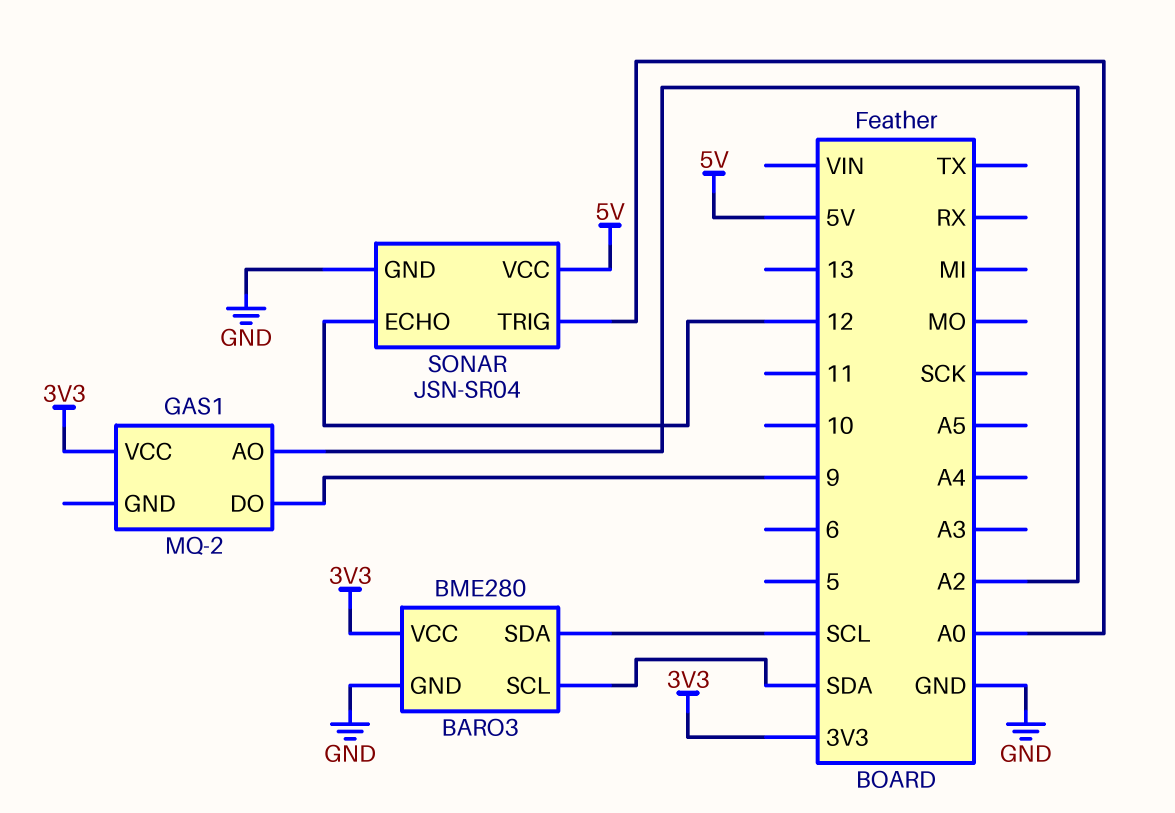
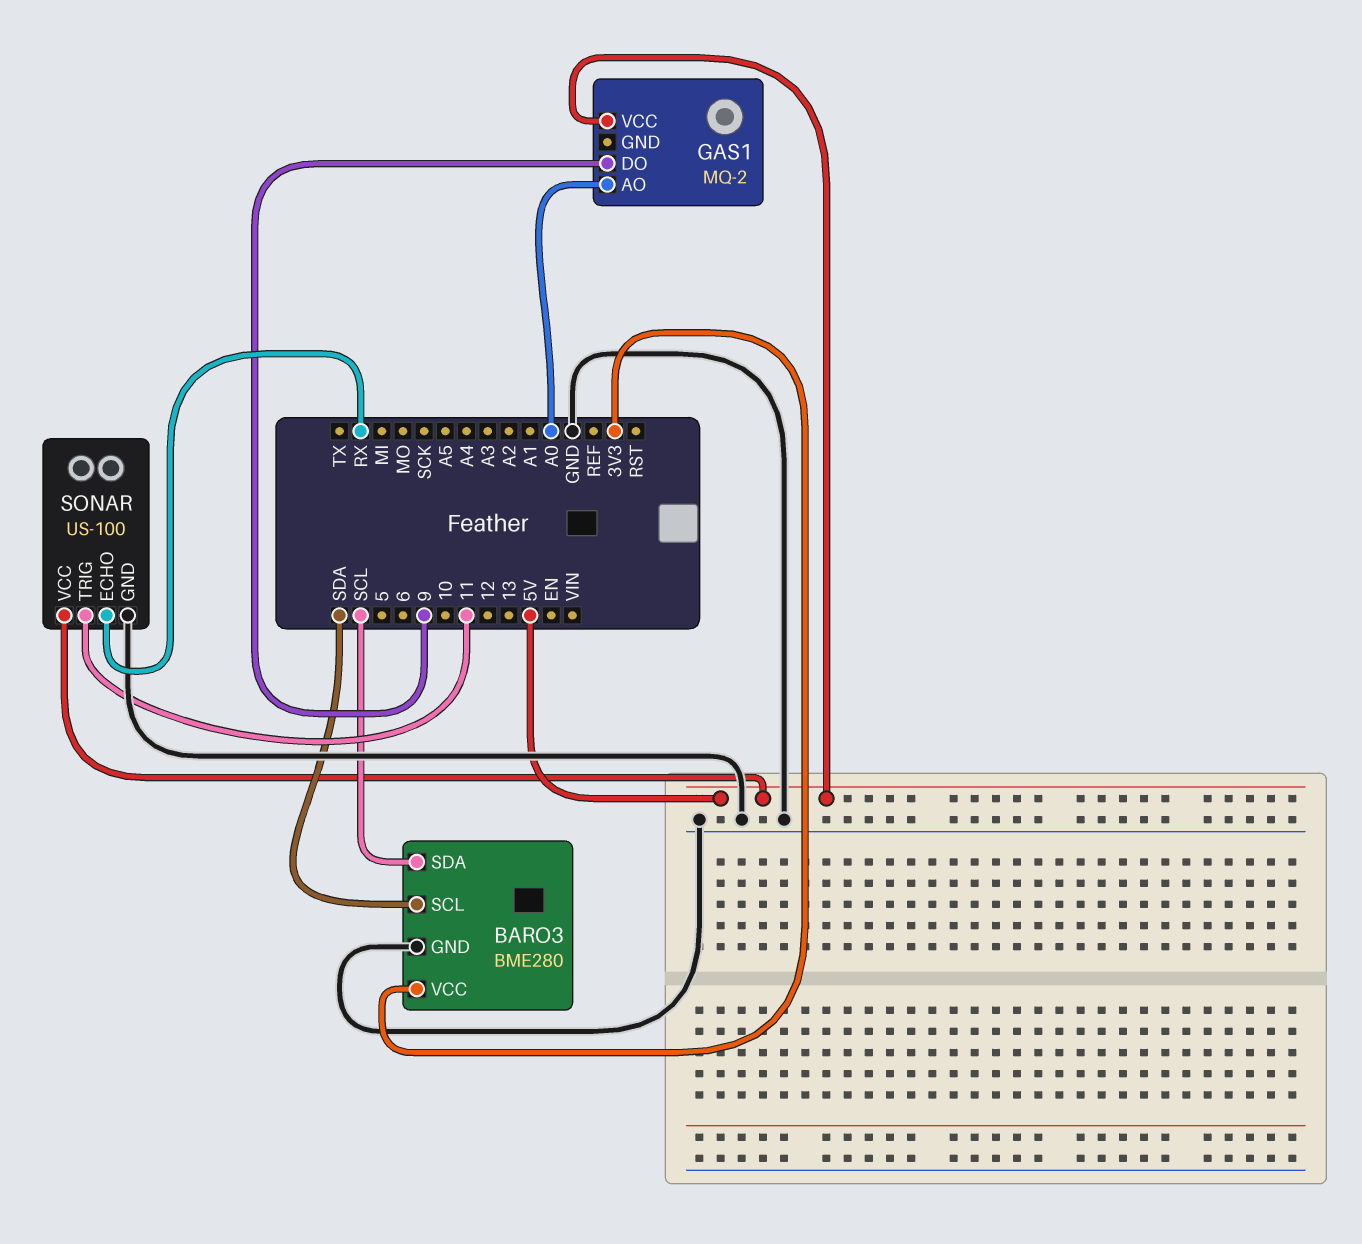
GAS1 pin AO: A2 -> A0
GAS1 pin VCC: 3V3 -> 5V
SONAR: JSN-SR04 -> US-100
SONAR pin ECHO: 12 -> RX
SONAR pin TRIG: A0 -> 11

